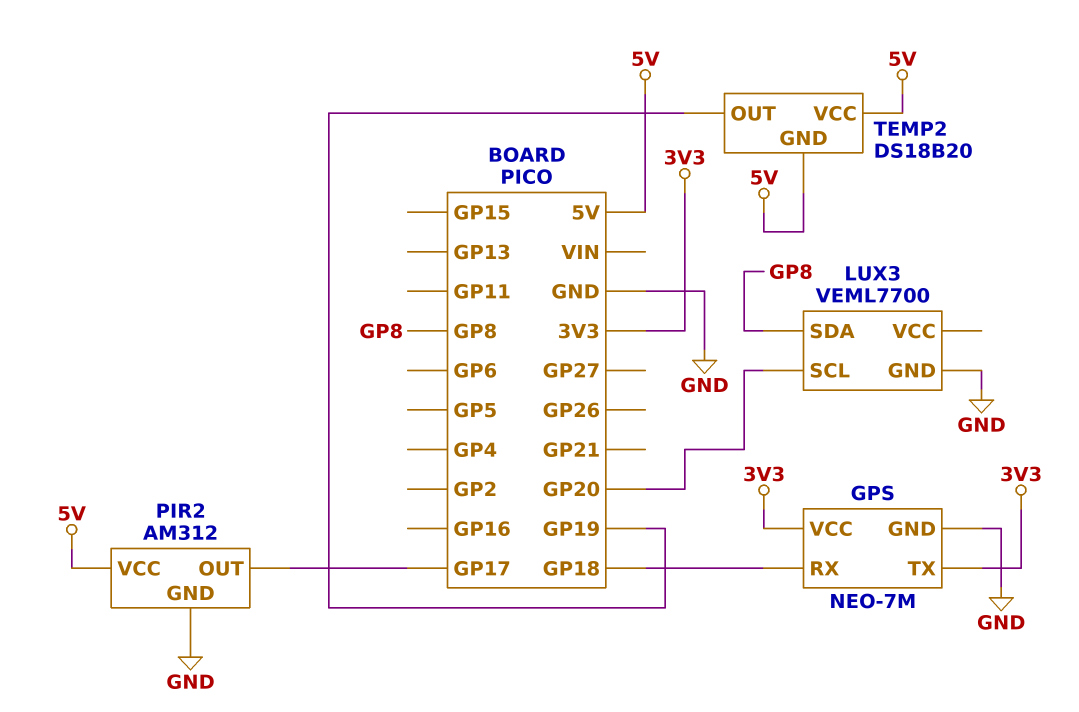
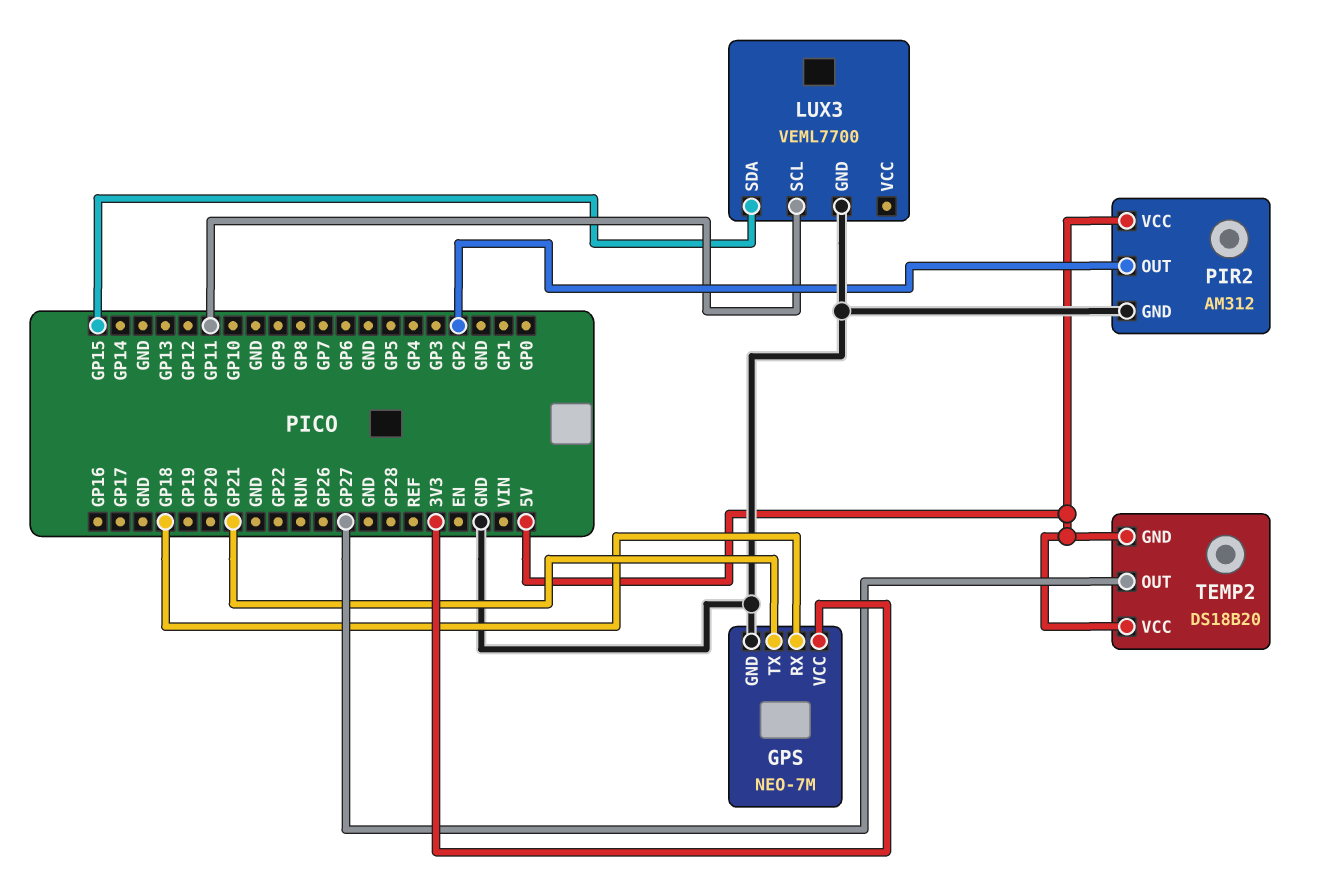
GPS pin TX: 3V3 -> GP21
LUX3 pin SCL: GP20 -> GP11
LUX3 pin SDA: GP8 -> GP15
PIR2 pin OUT: GP17 -> GP2
TEMP2 pin OUT: GP19 -> GP27

